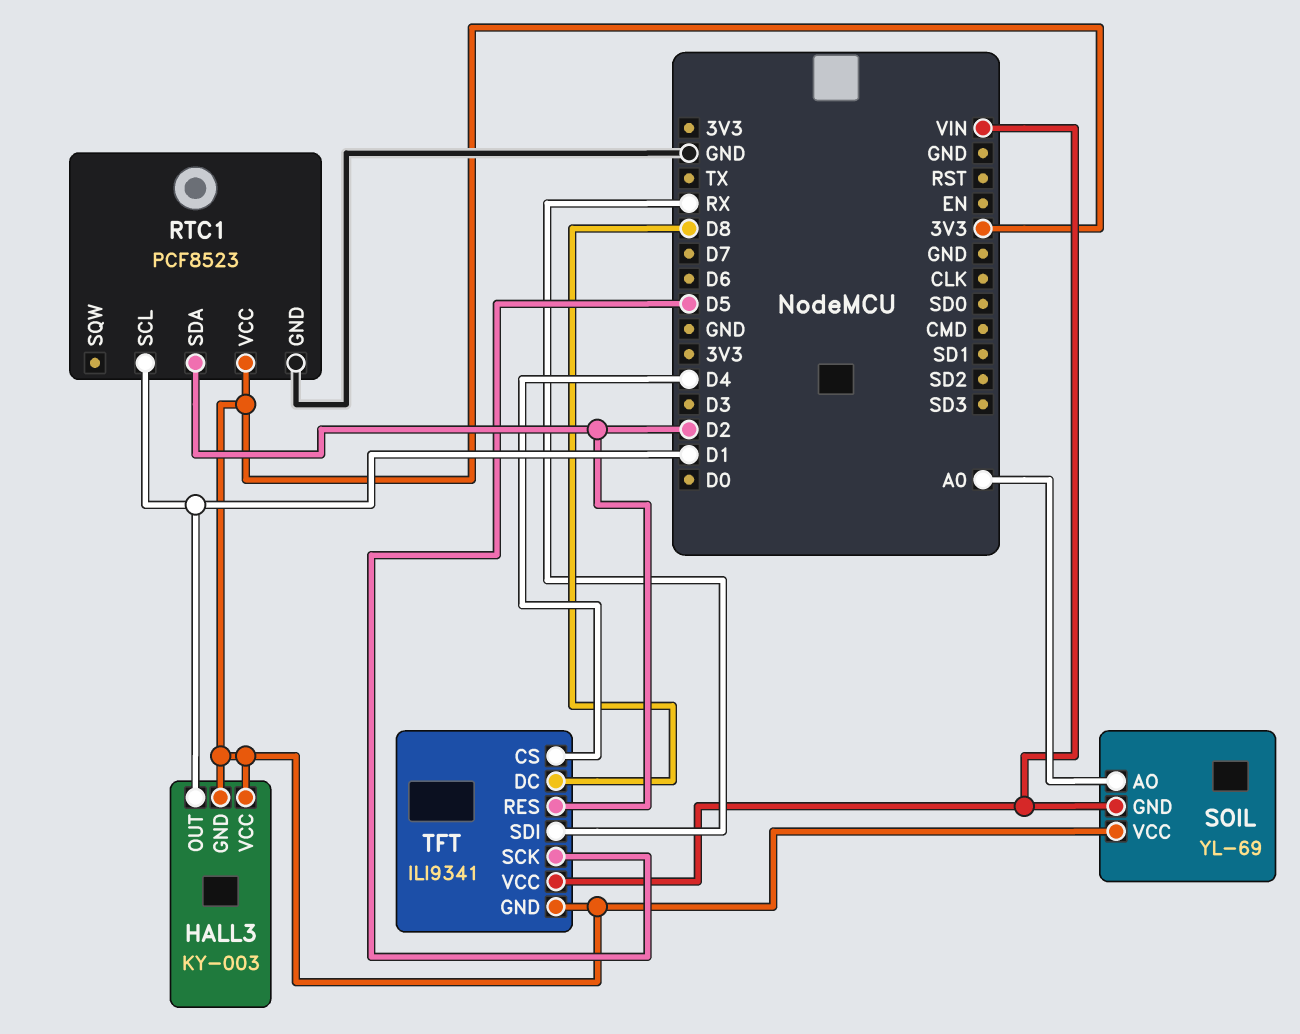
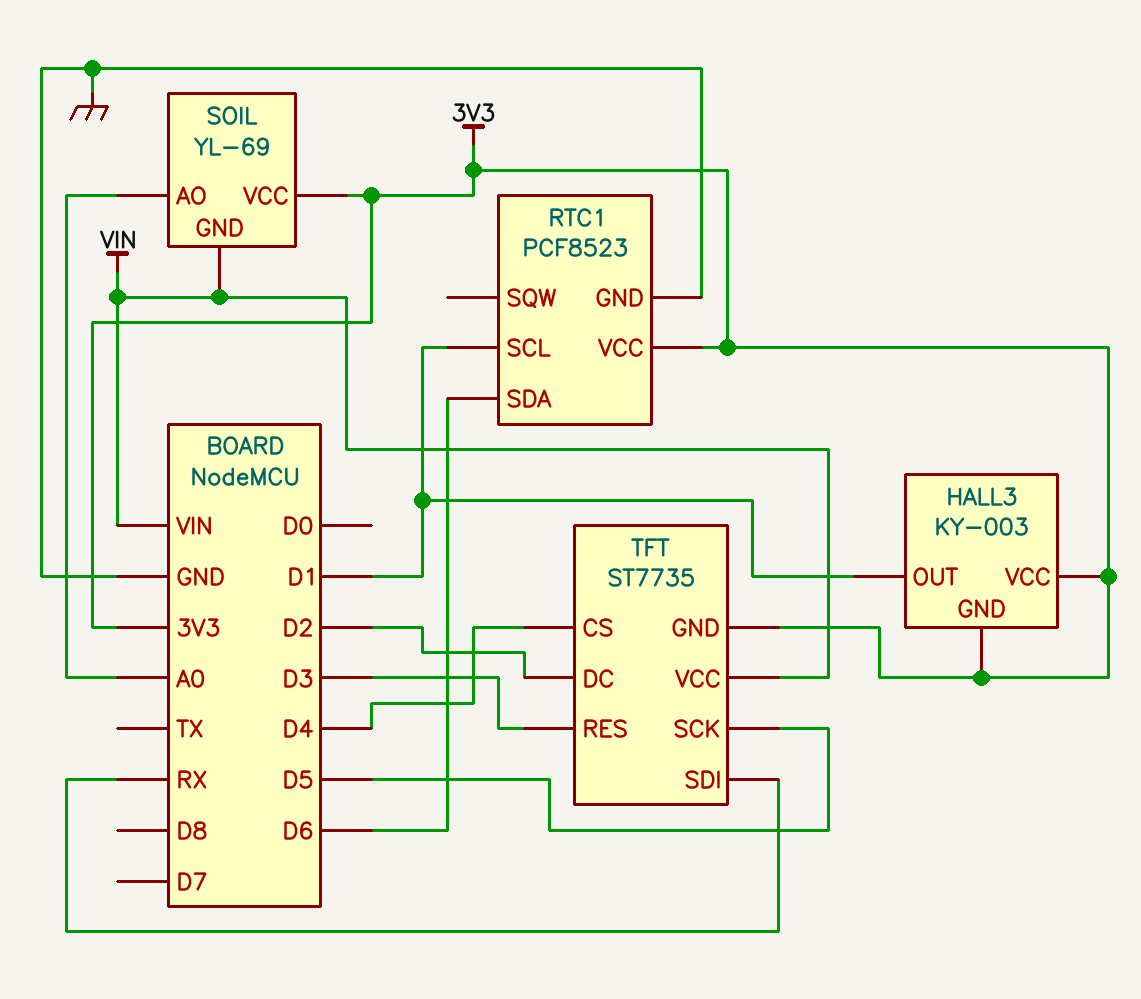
RTC1 pin SDA: D2 -> D6
TFT: ILI9341 -> ST7735
TFT pin DC: D8 -> D2
TFT pin RES: D2 -> D3

